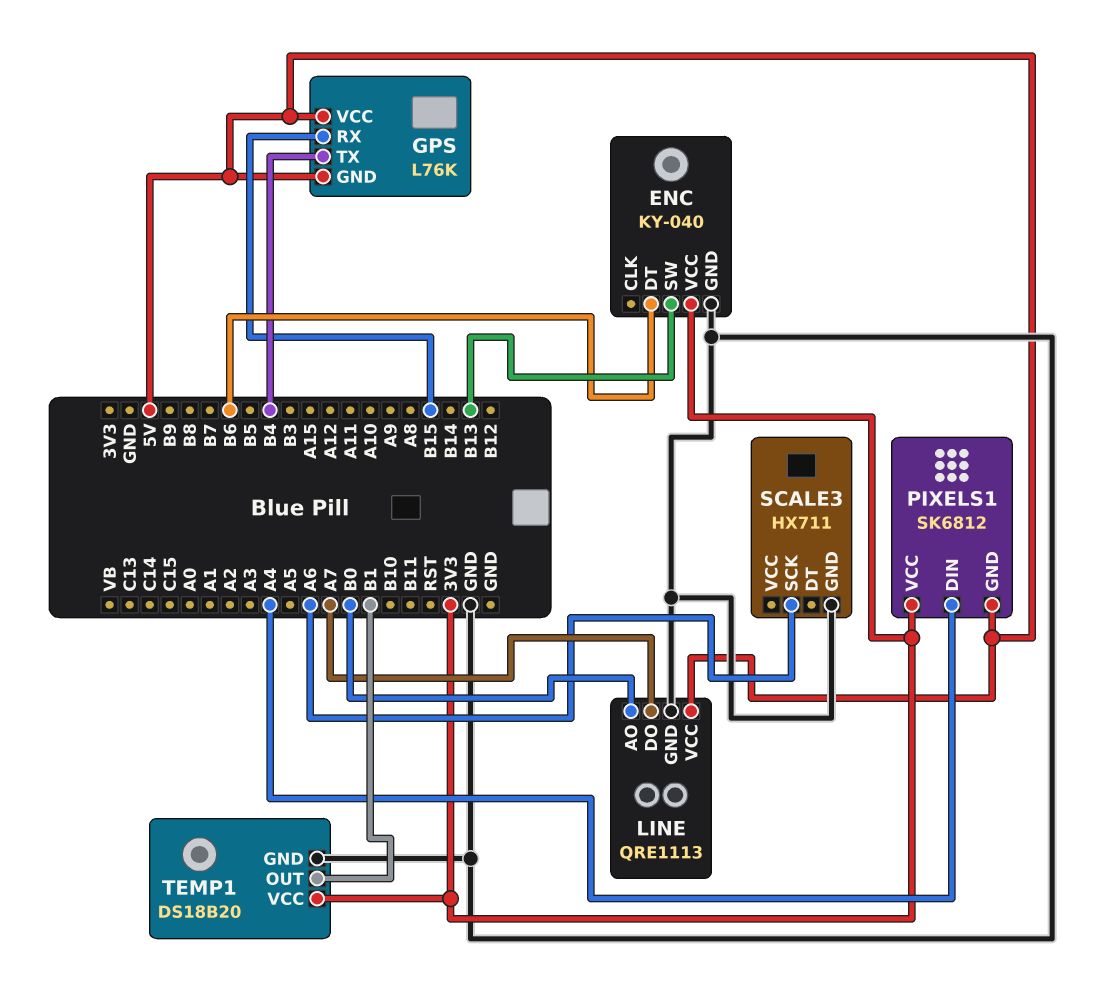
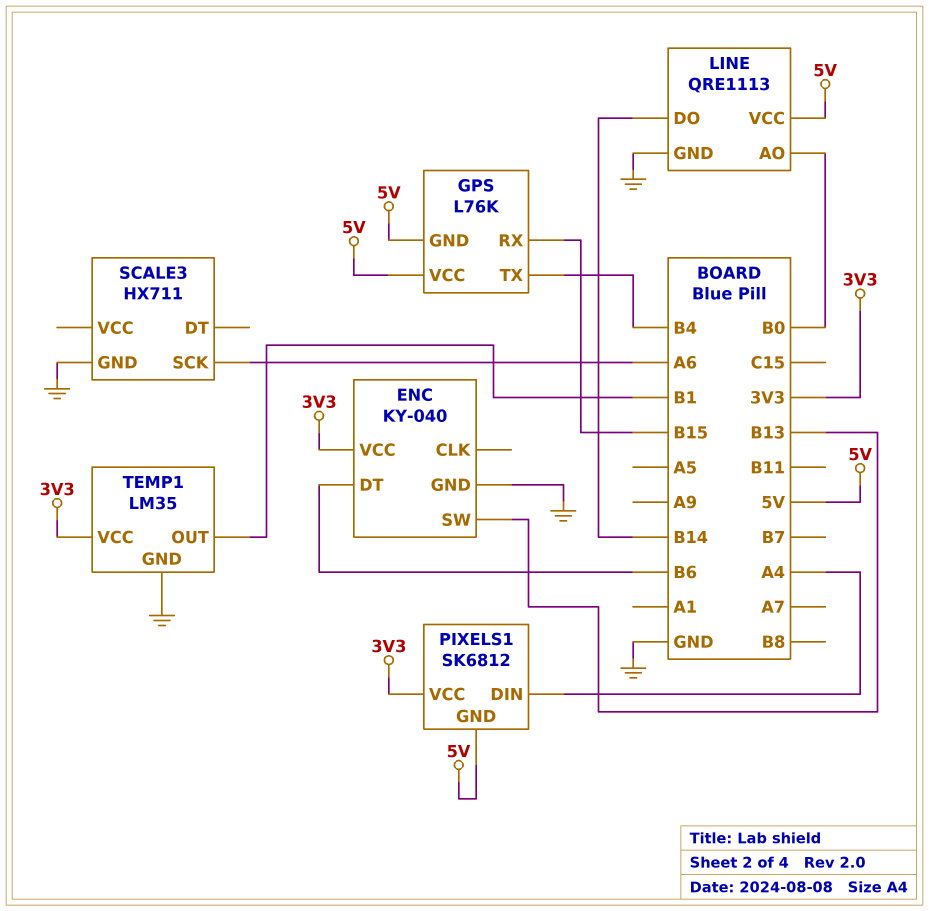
LINE pin DO: A7 -> B14
TEMP1: DS18B20 -> LM35

